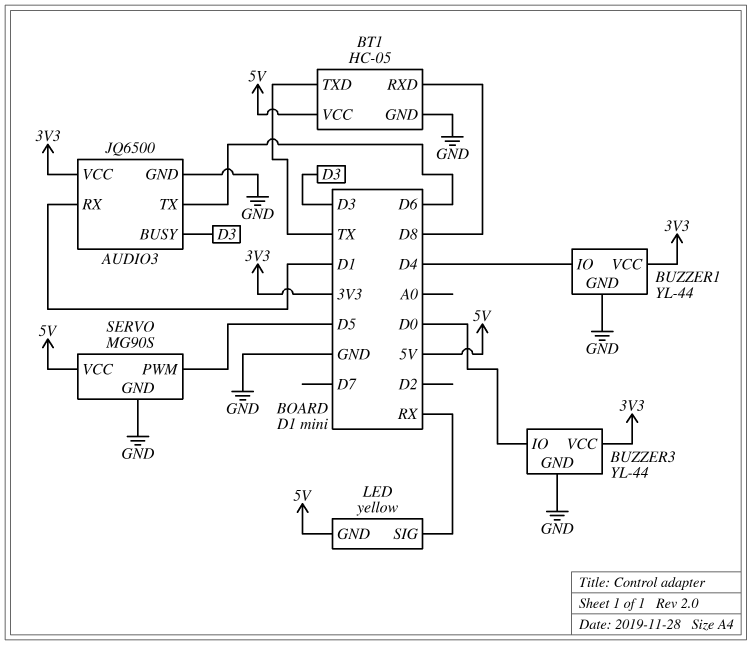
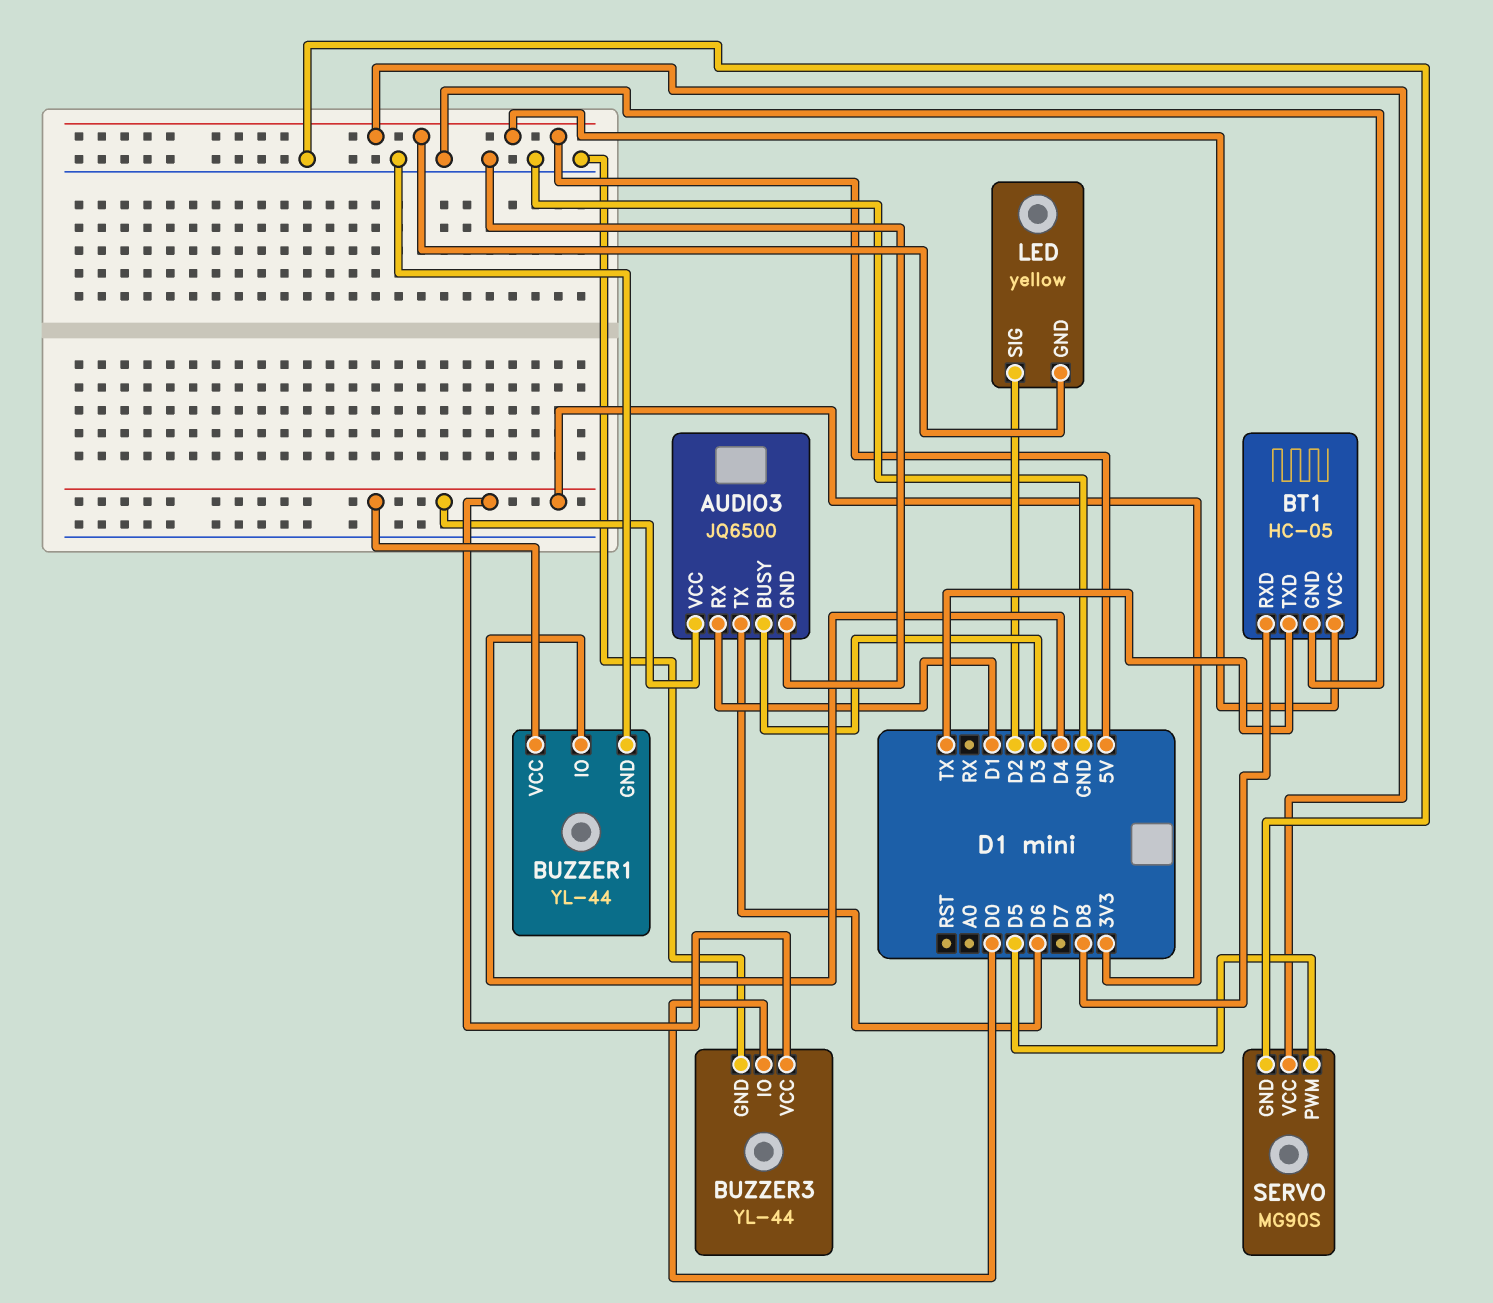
LED pin SIG: RX -> D2

